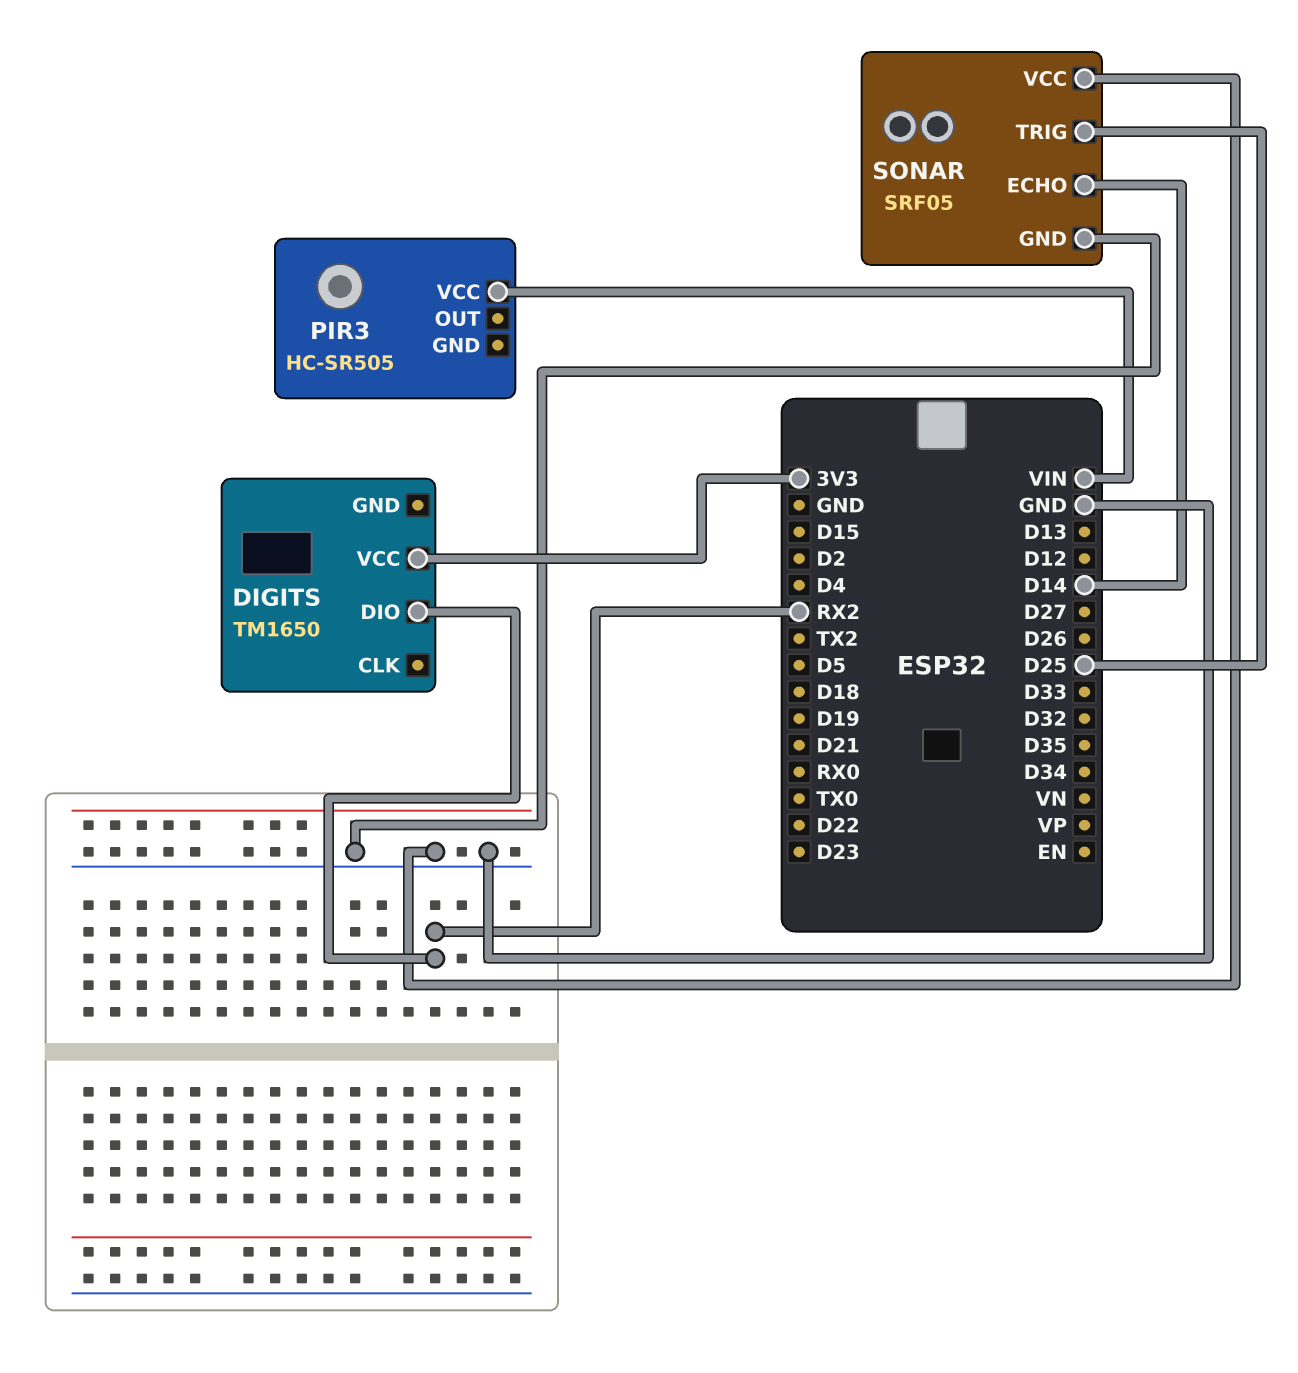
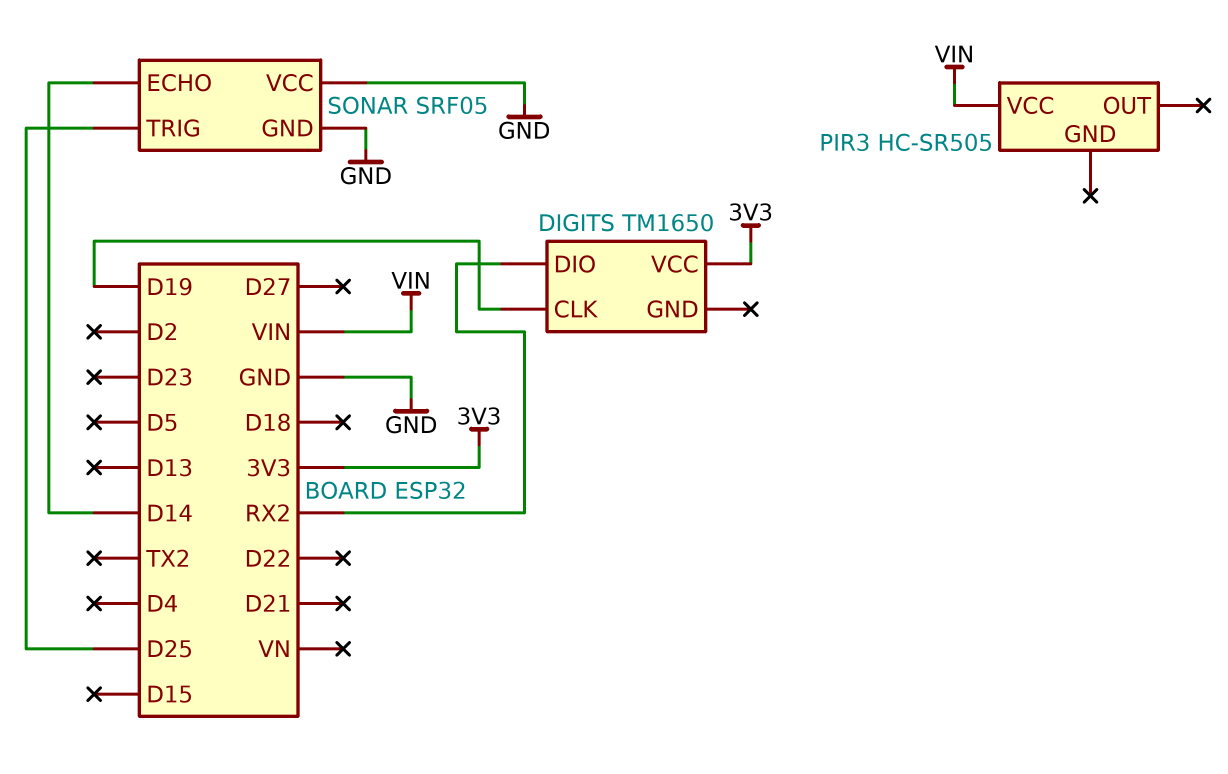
DIGITS pin CLK: none -> D19

